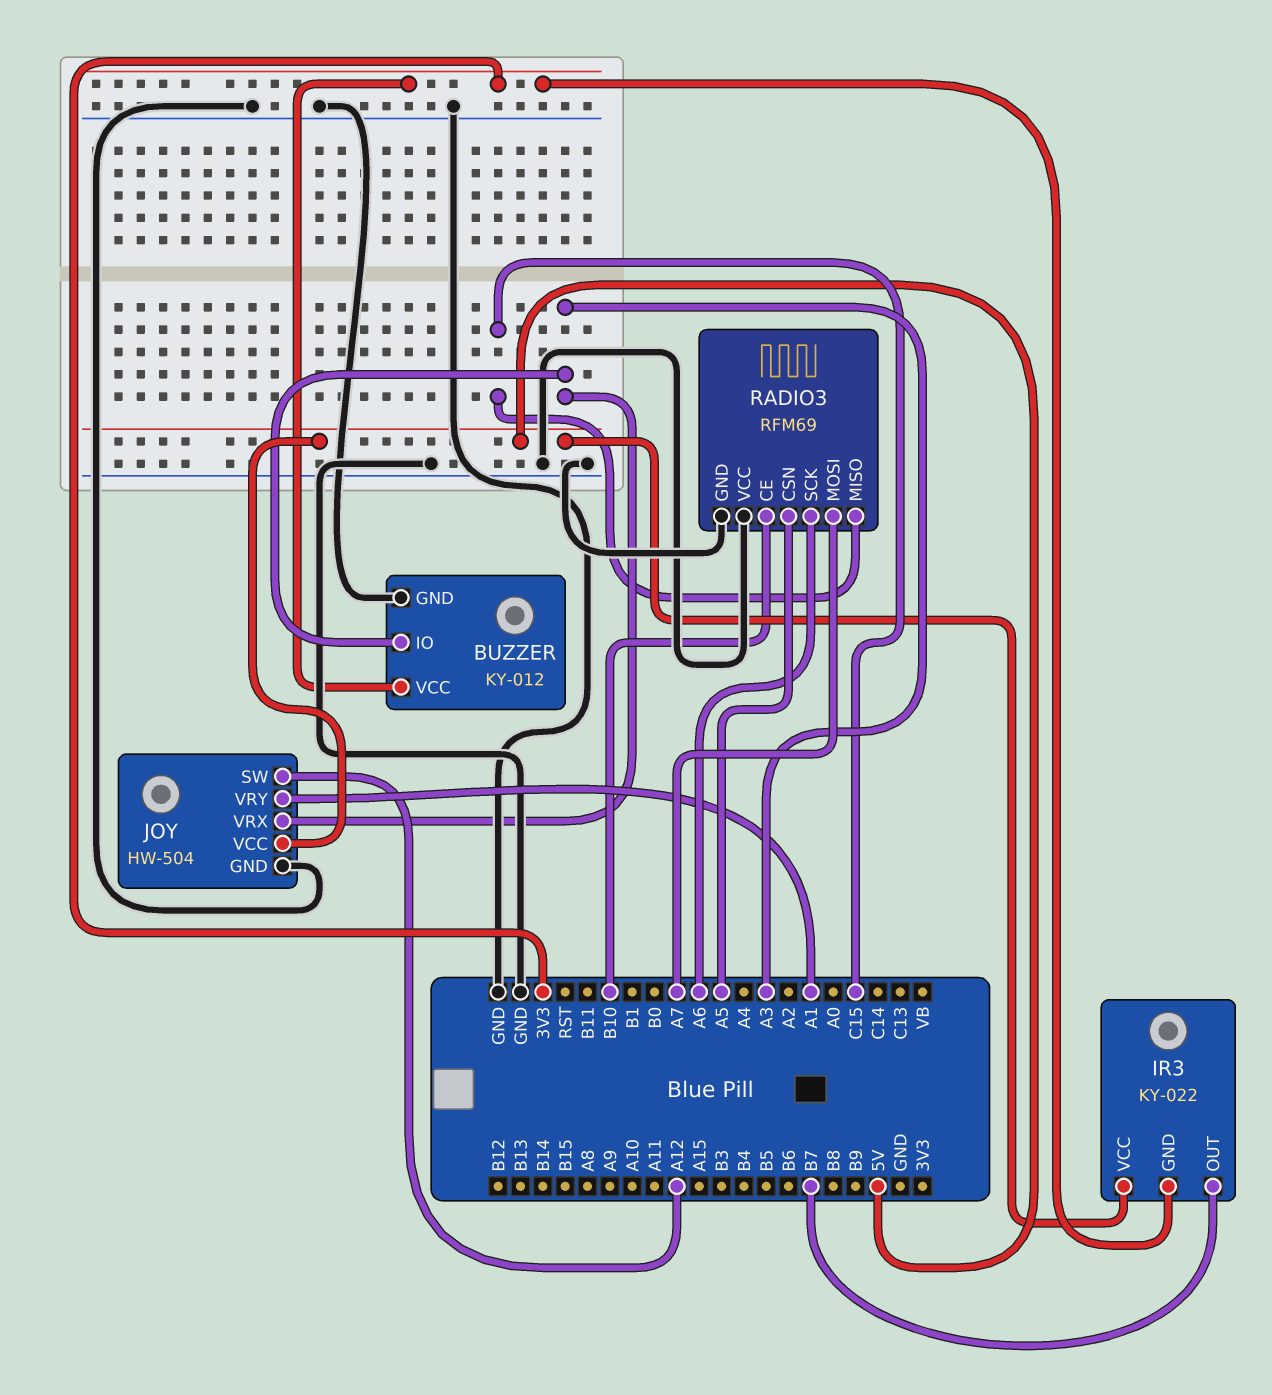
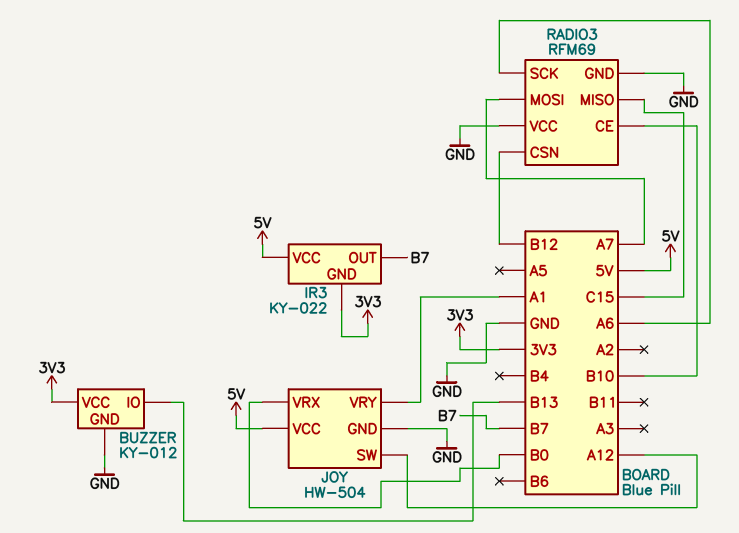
BUZZER pin IO: A3 -> B13
JOY pin VRX: A3 -> B0
RADIO3 pin CSN: A5 -> B12

